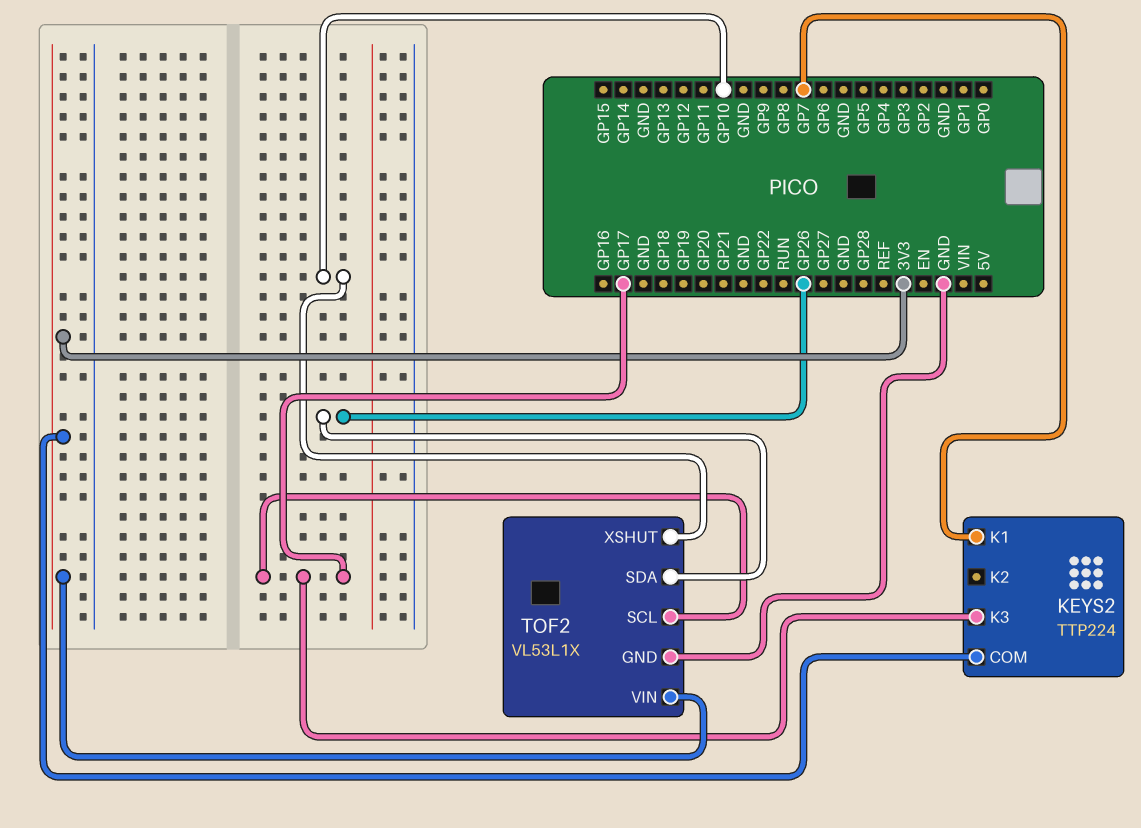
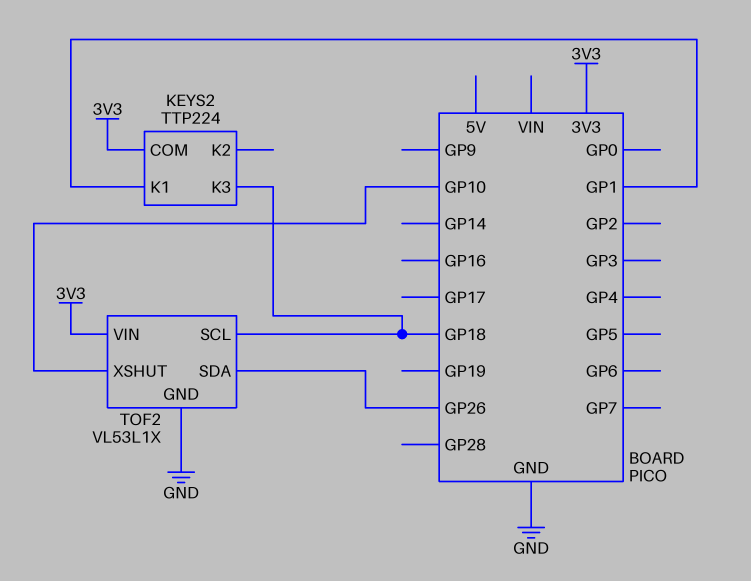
KEYS2 pin K1: GP7 -> GP1
KEYS2 pin K3: GP17 -> GP18
TOF2 pin SCL: GP17 -> GP18

